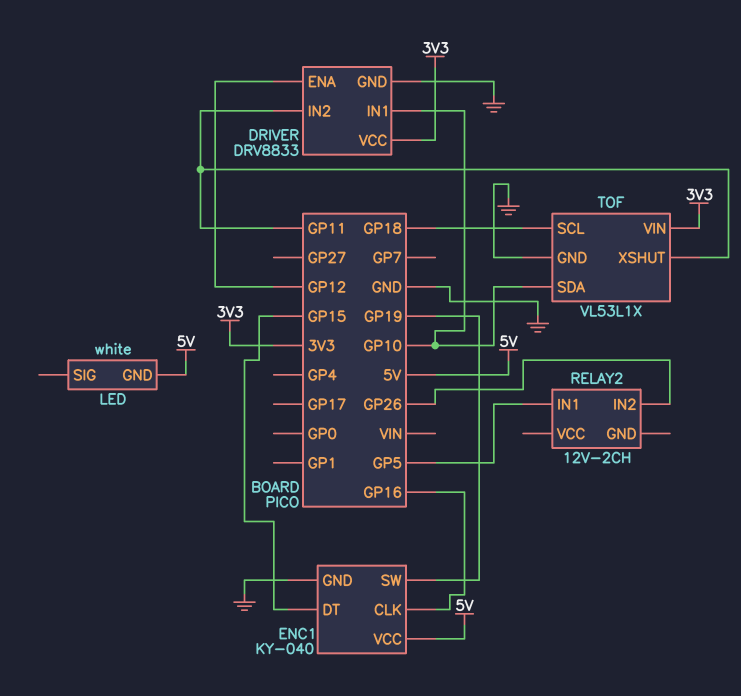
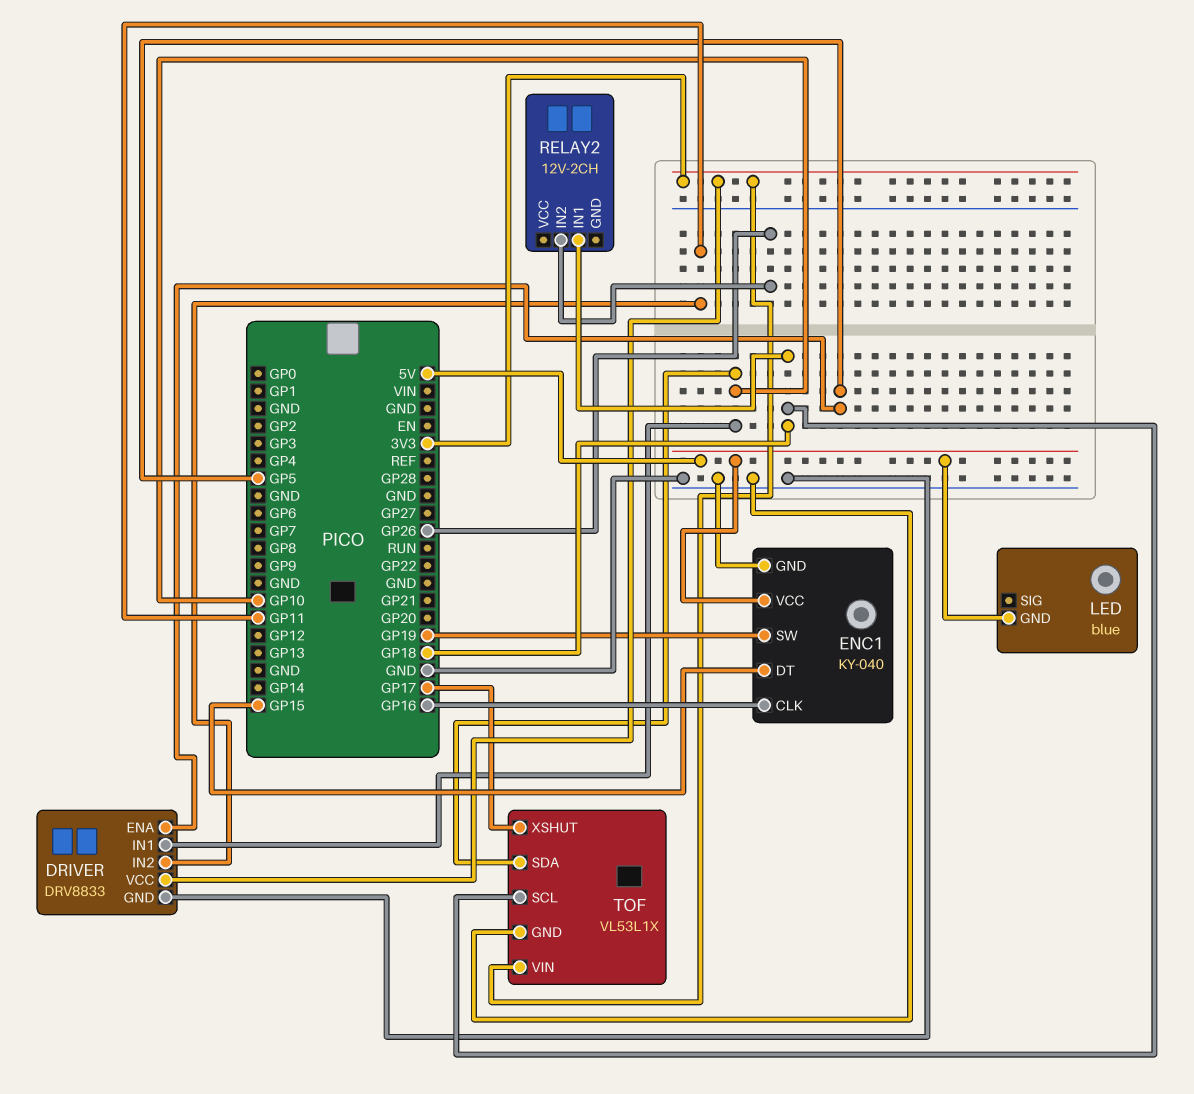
DRIVER pin ENA: GP12 -> GP5
LED: white -> blue
RELAY2 pin IN1: GP5 -> GP18
TOF pin XSHUT: GP11 -> GP17

